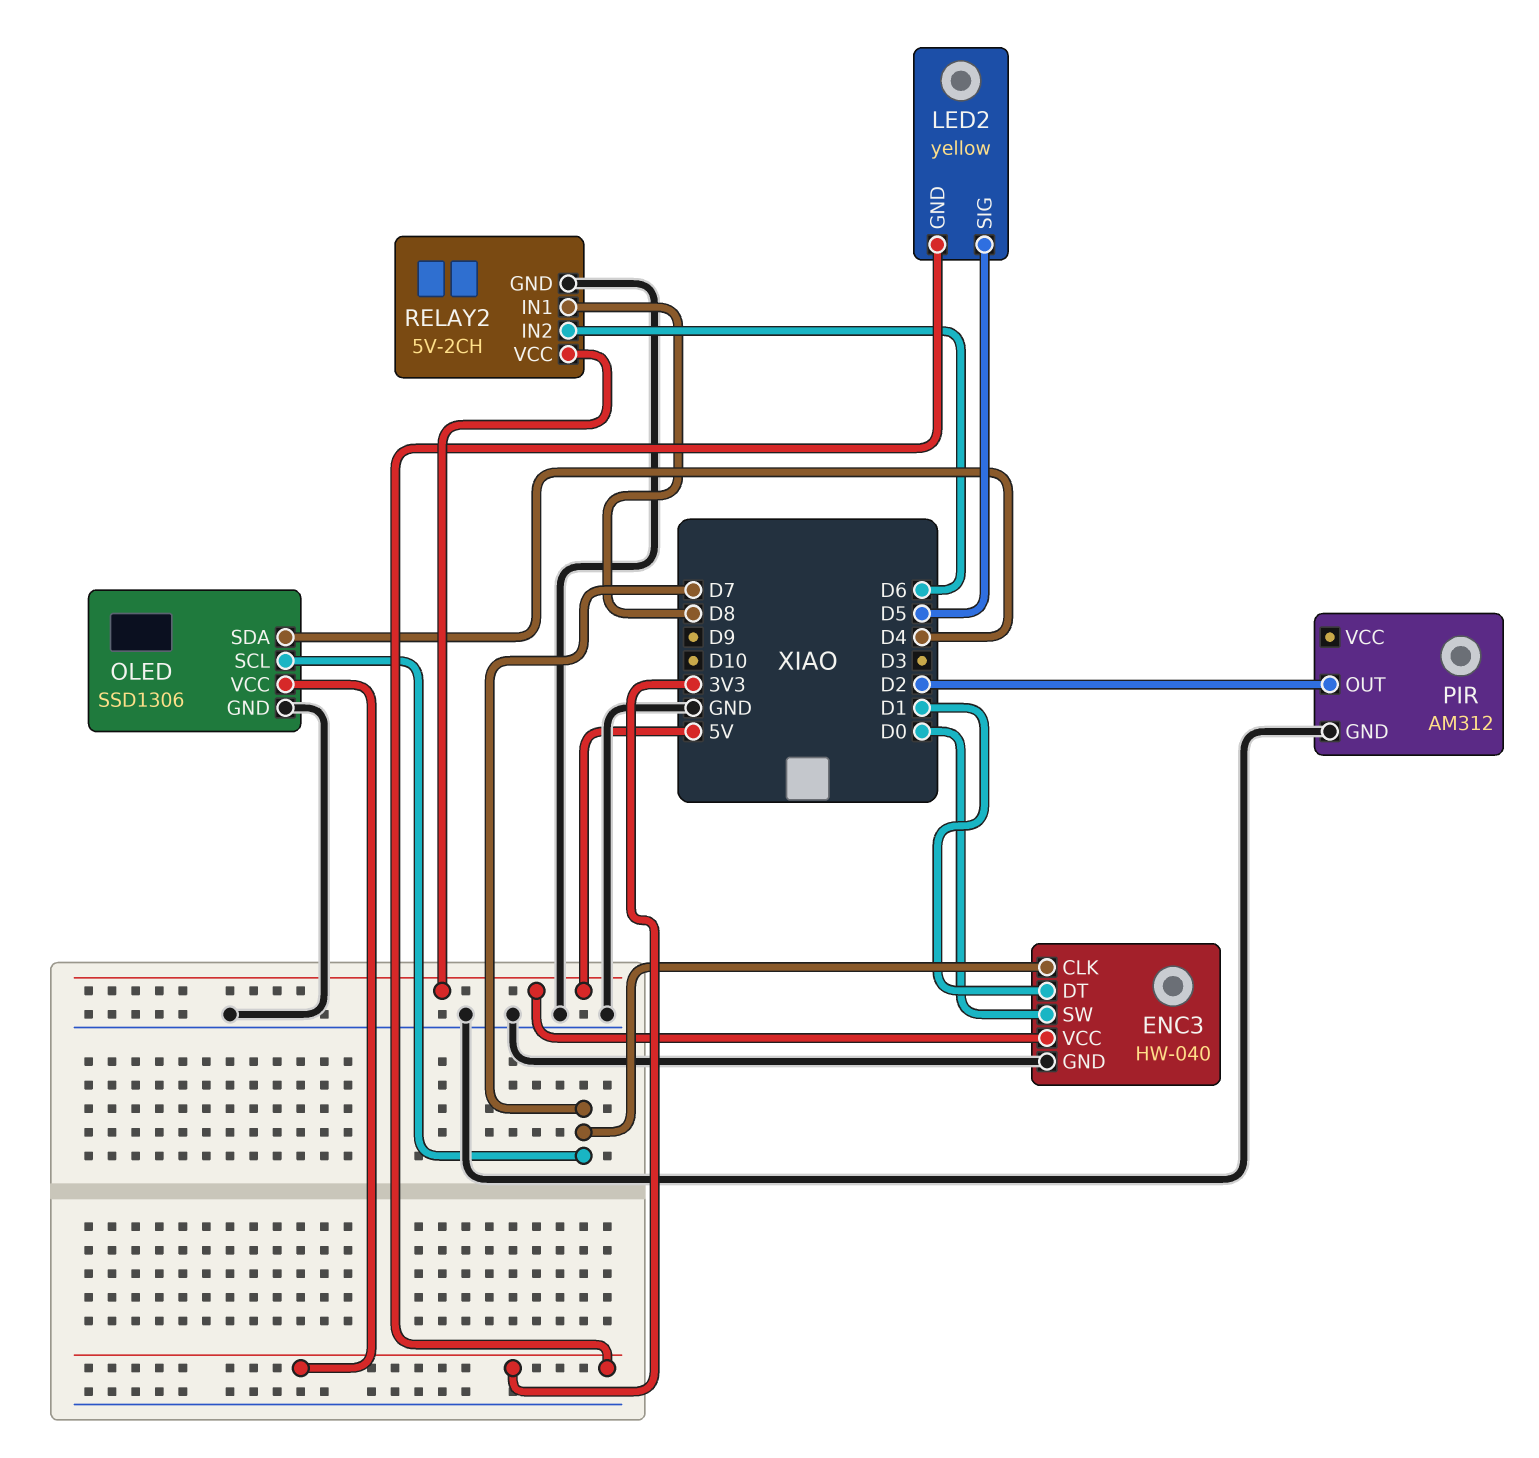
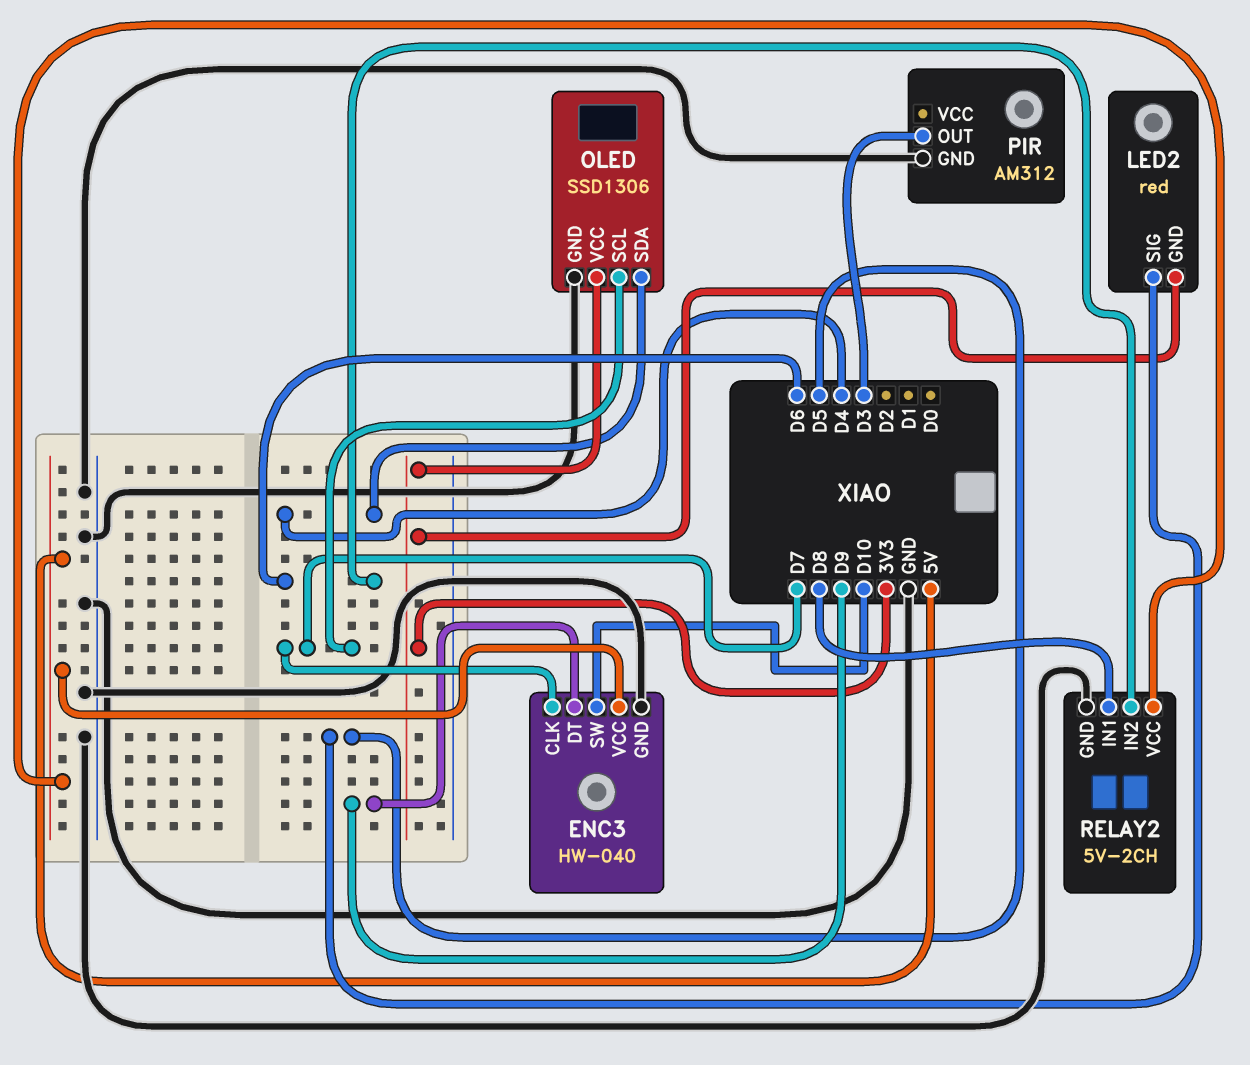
ENC3 pin DT: D1 -> D9
ENC3 pin SW: D0 -> D10
LED2: yellow -> red
PIR pin OUT: D2 -> D3

